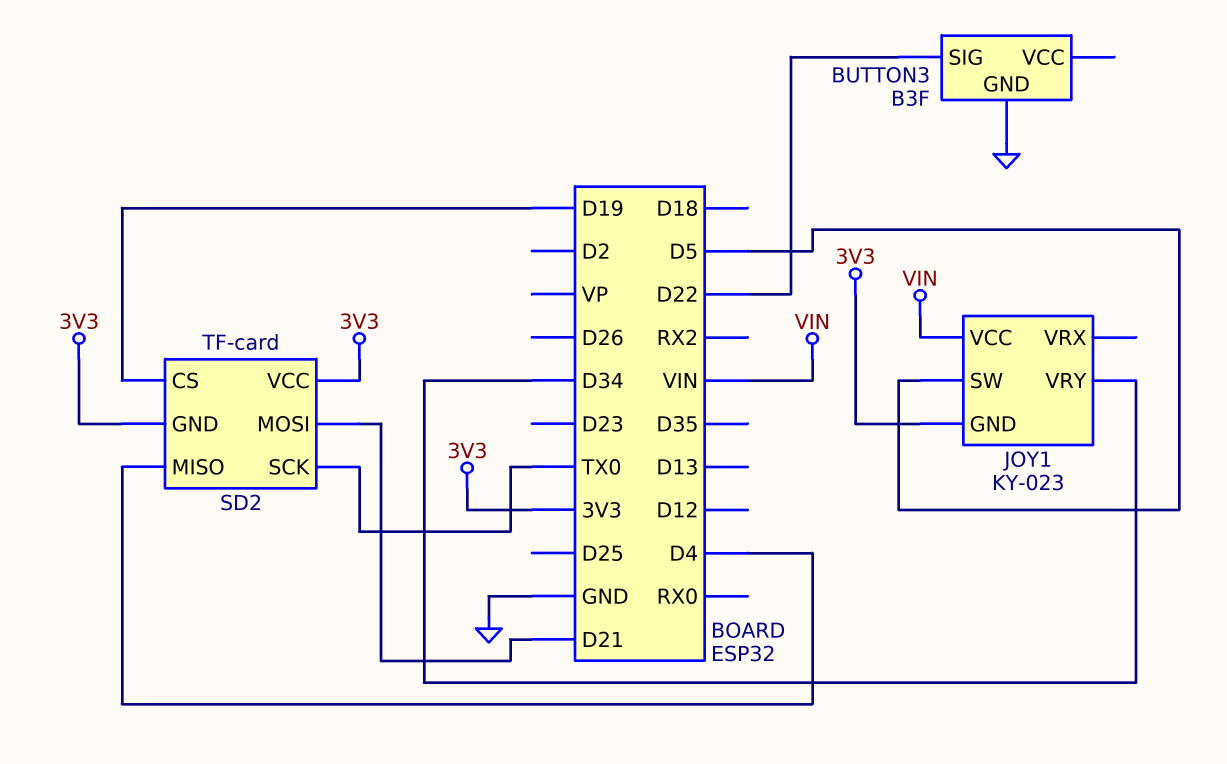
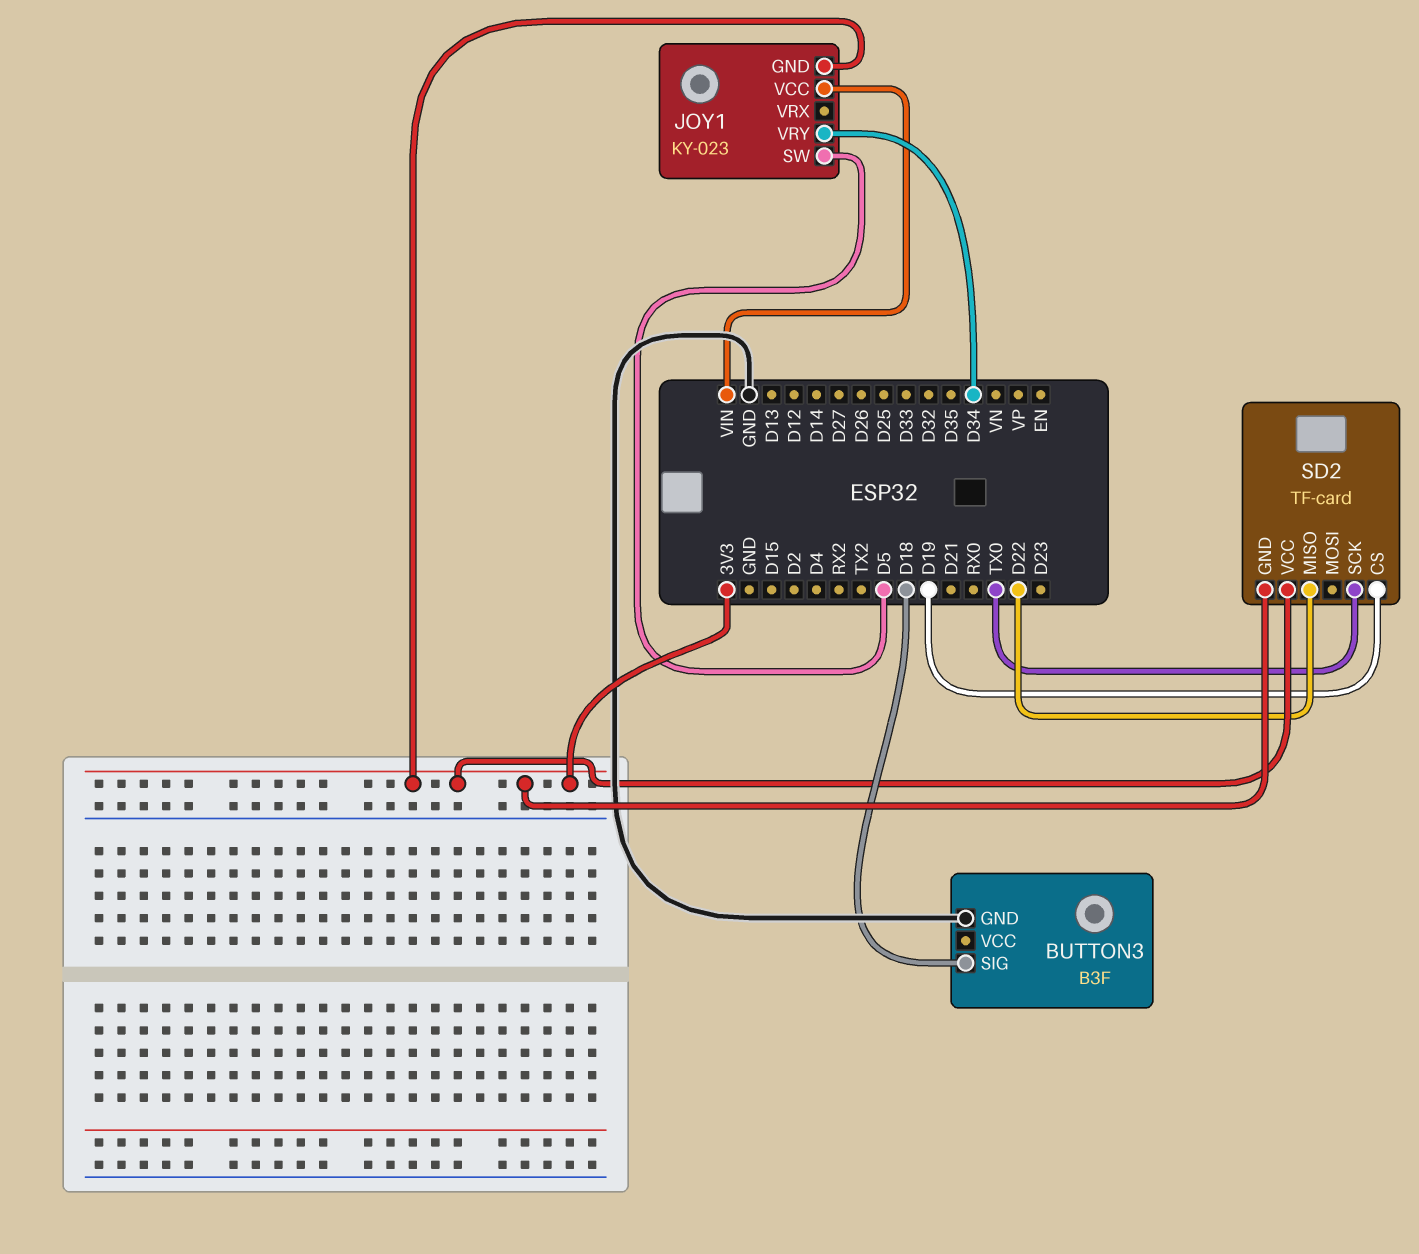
BUTTON3 pin SIG: D22 -> D18
SD2 pin MISO: D4 -> D22
SD2 pin MOSI: D21 -> none

